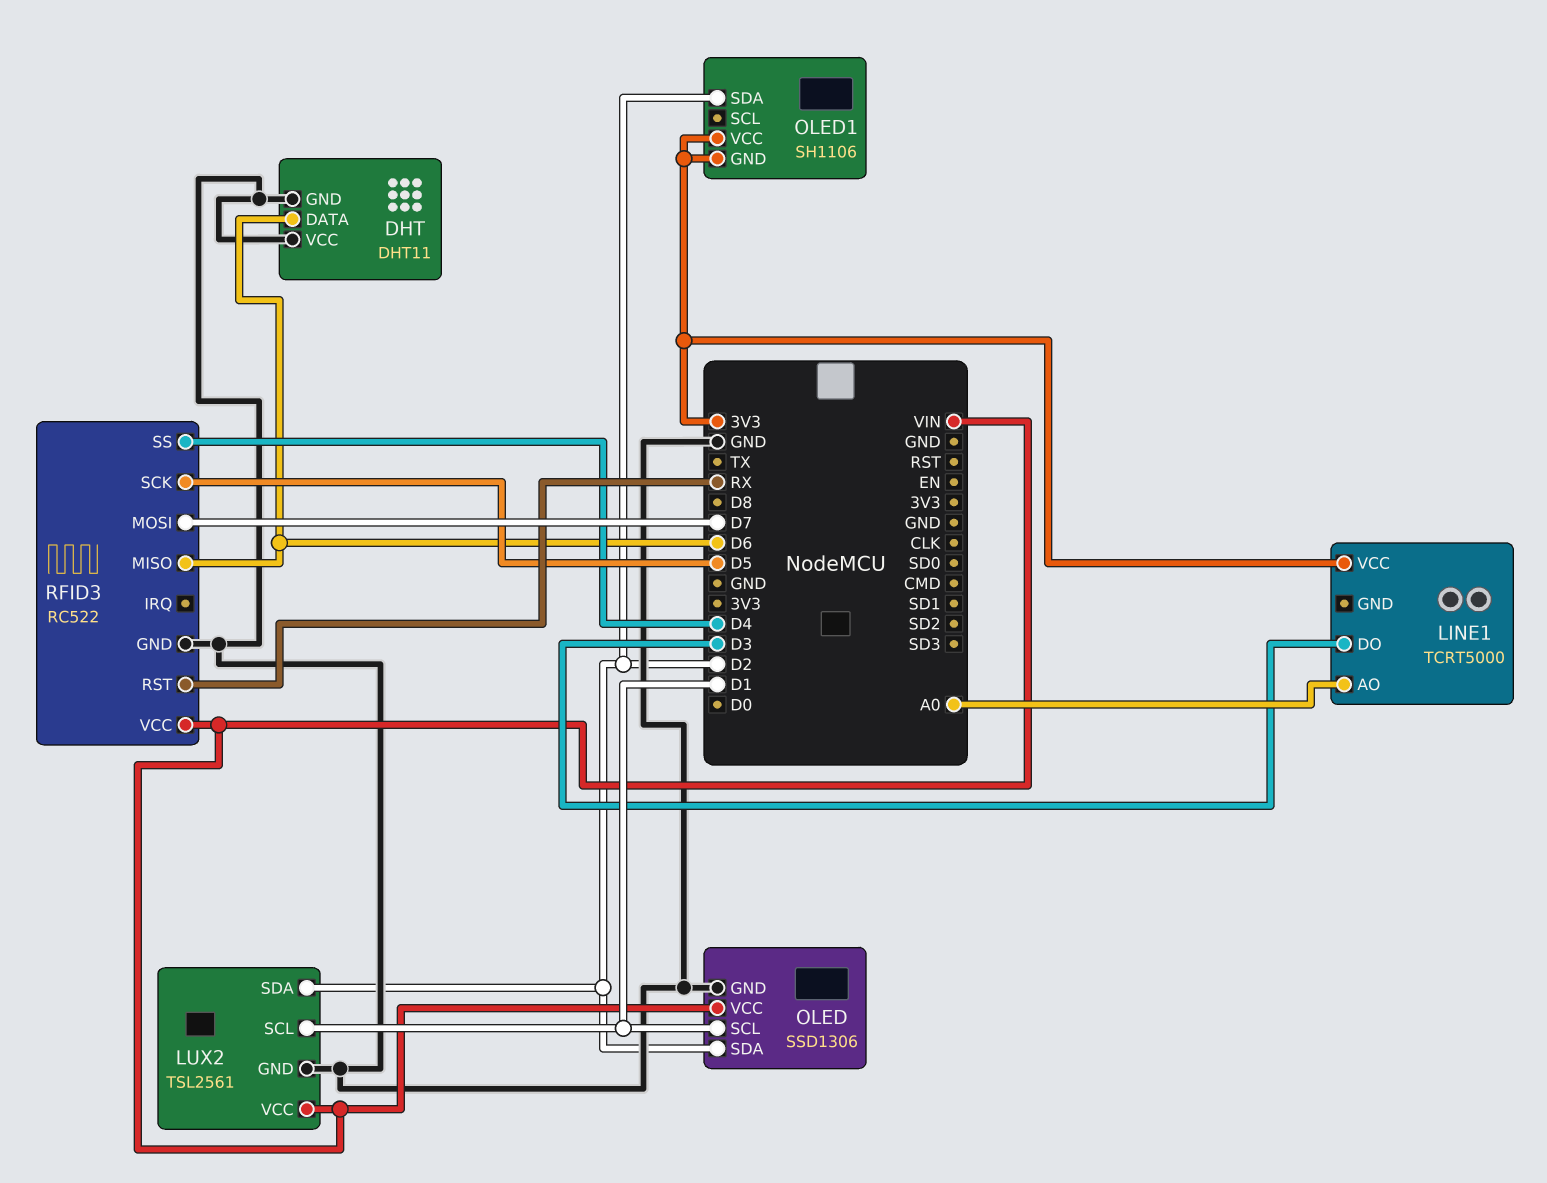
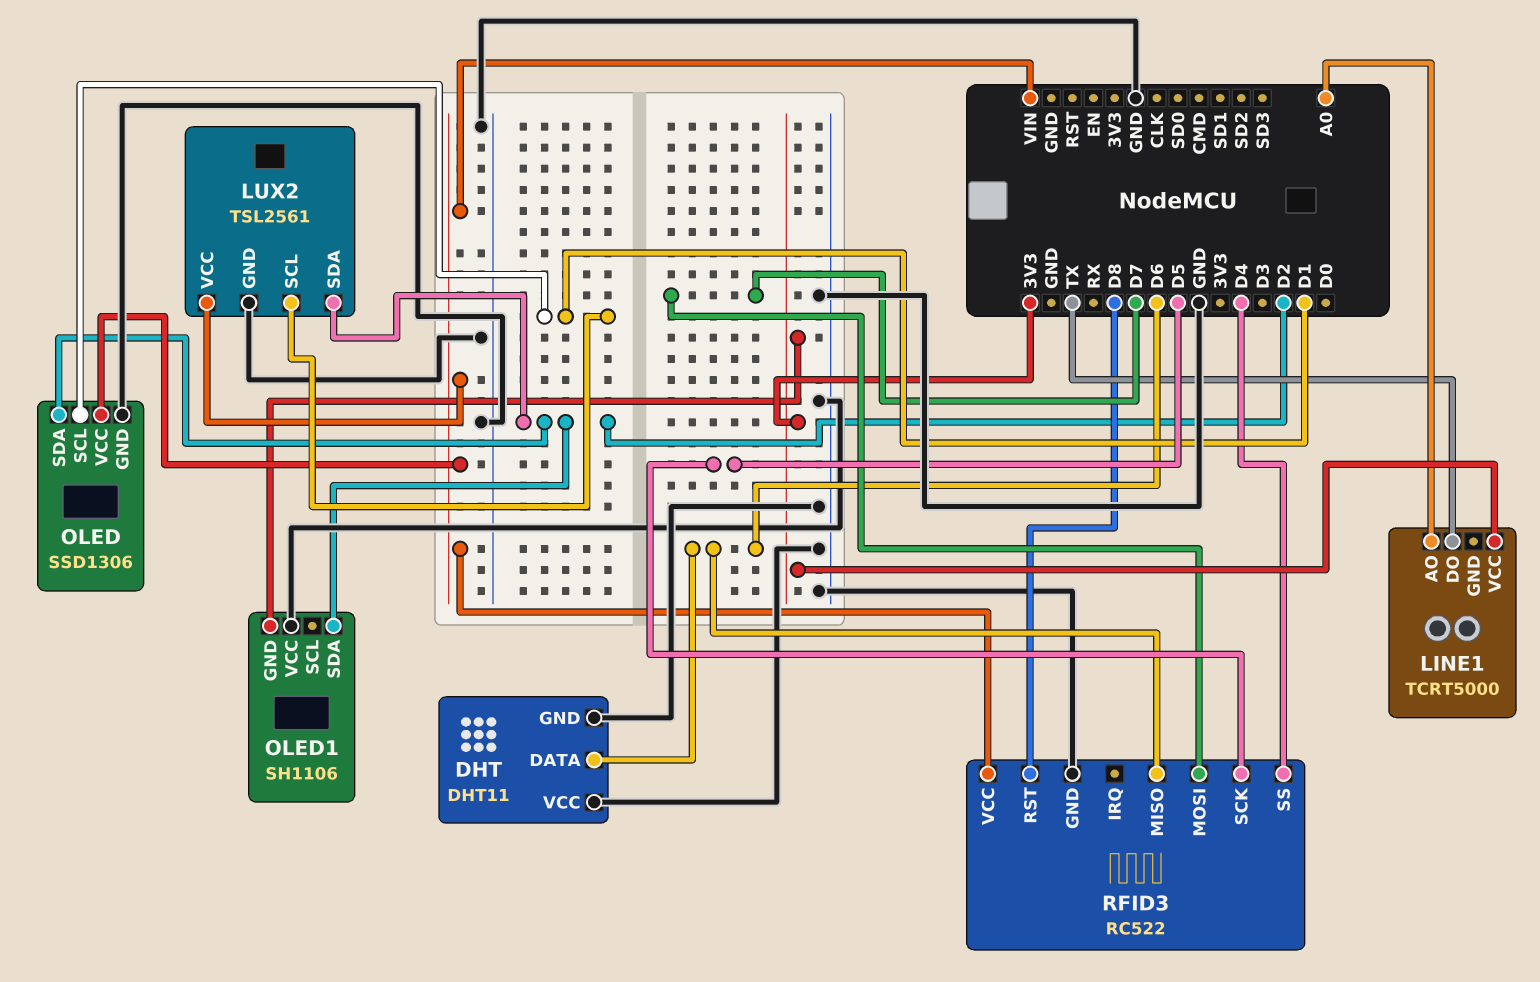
LINE1 pin DO: D3 -> TX
OLED1 pin VCC: 3V3 -> GND
RFID3 pin RST: RX -> D8

